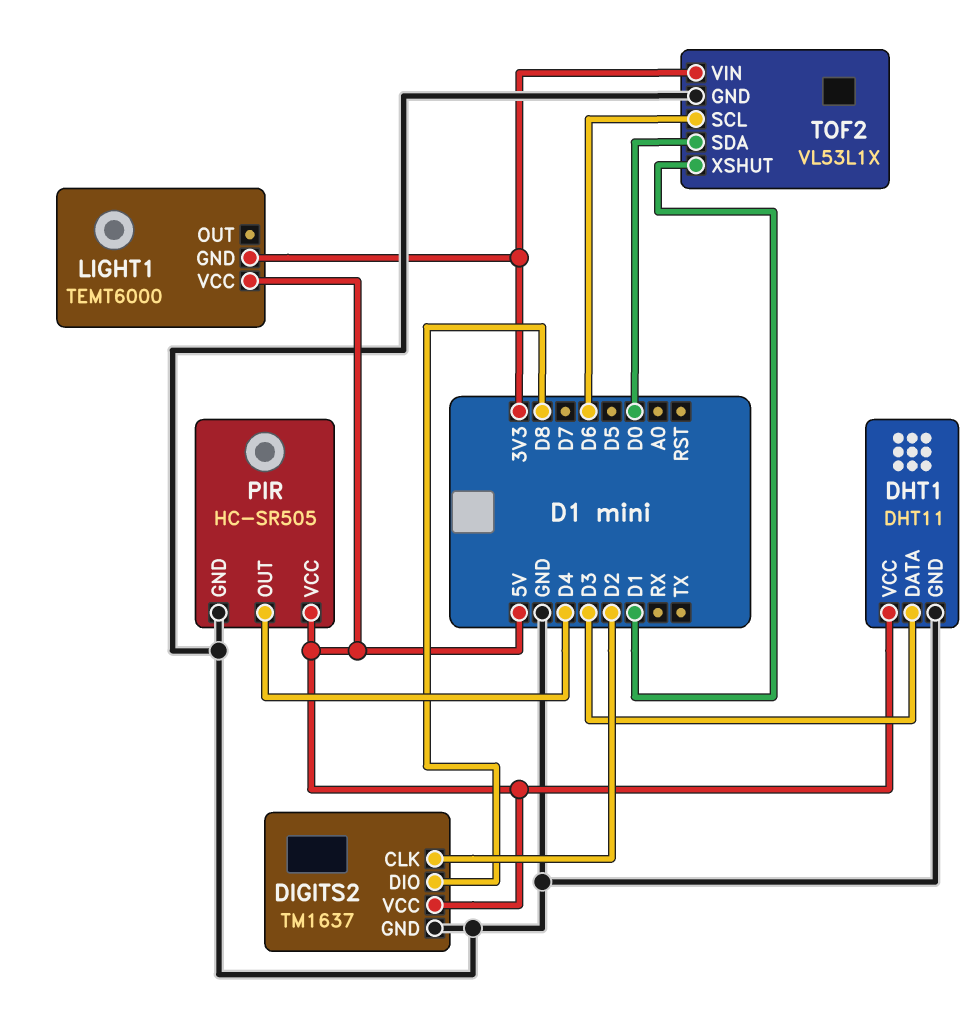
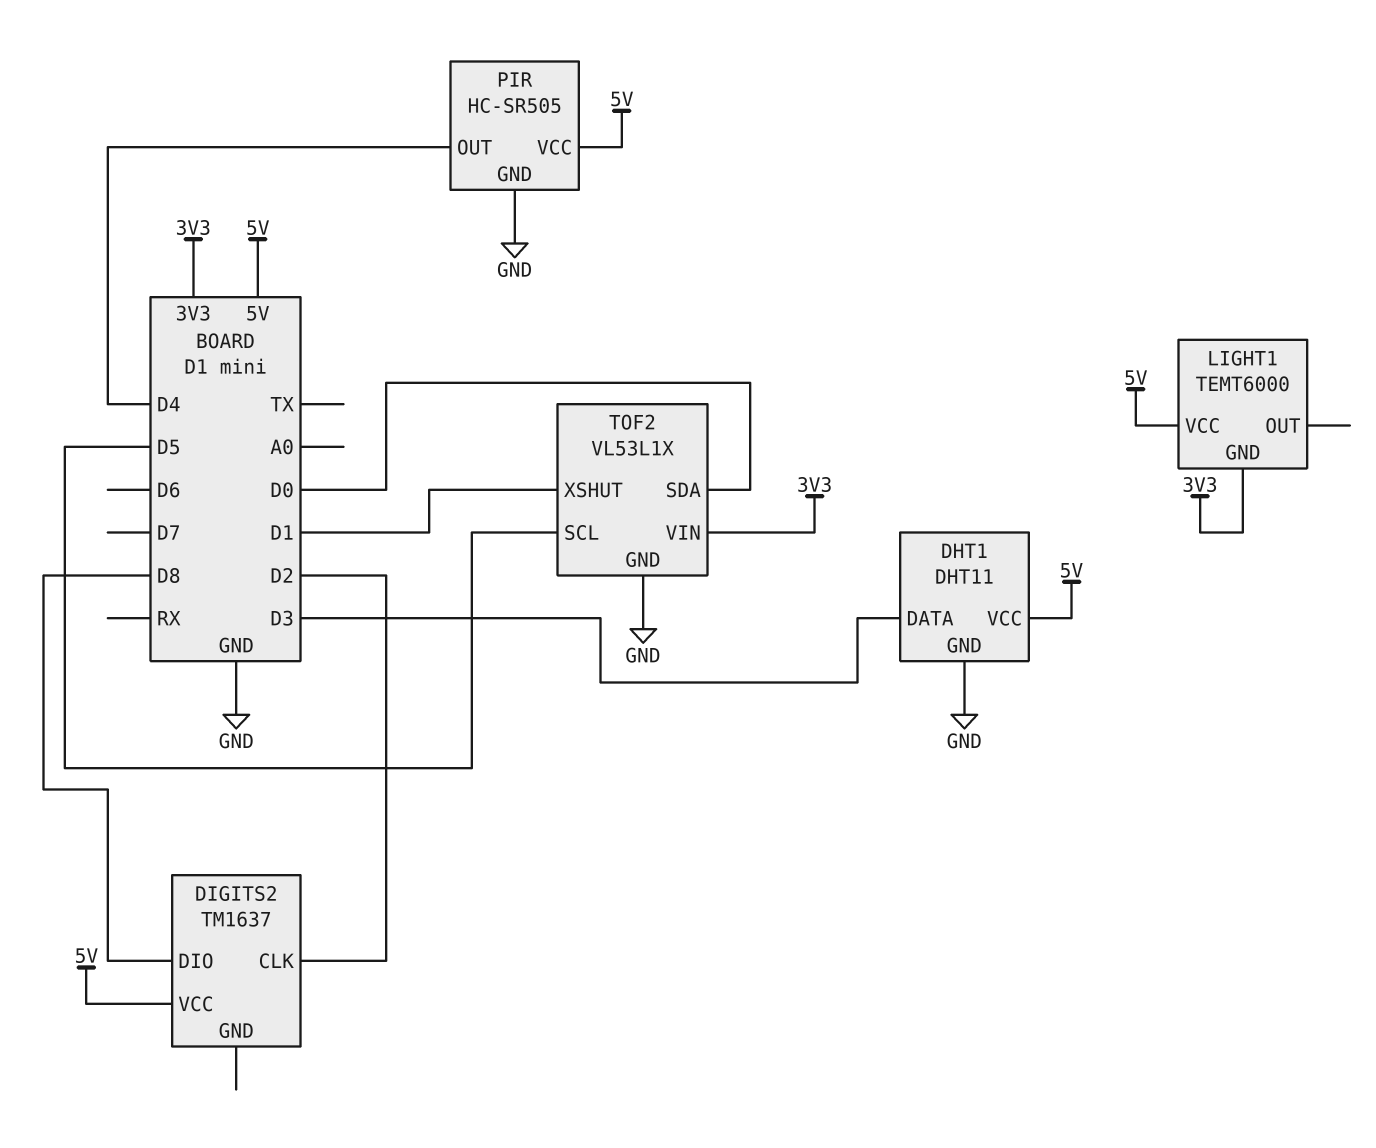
DIGITS2 pin GND: GND -> none
TOF2 pin SCL: D6 -> D5

